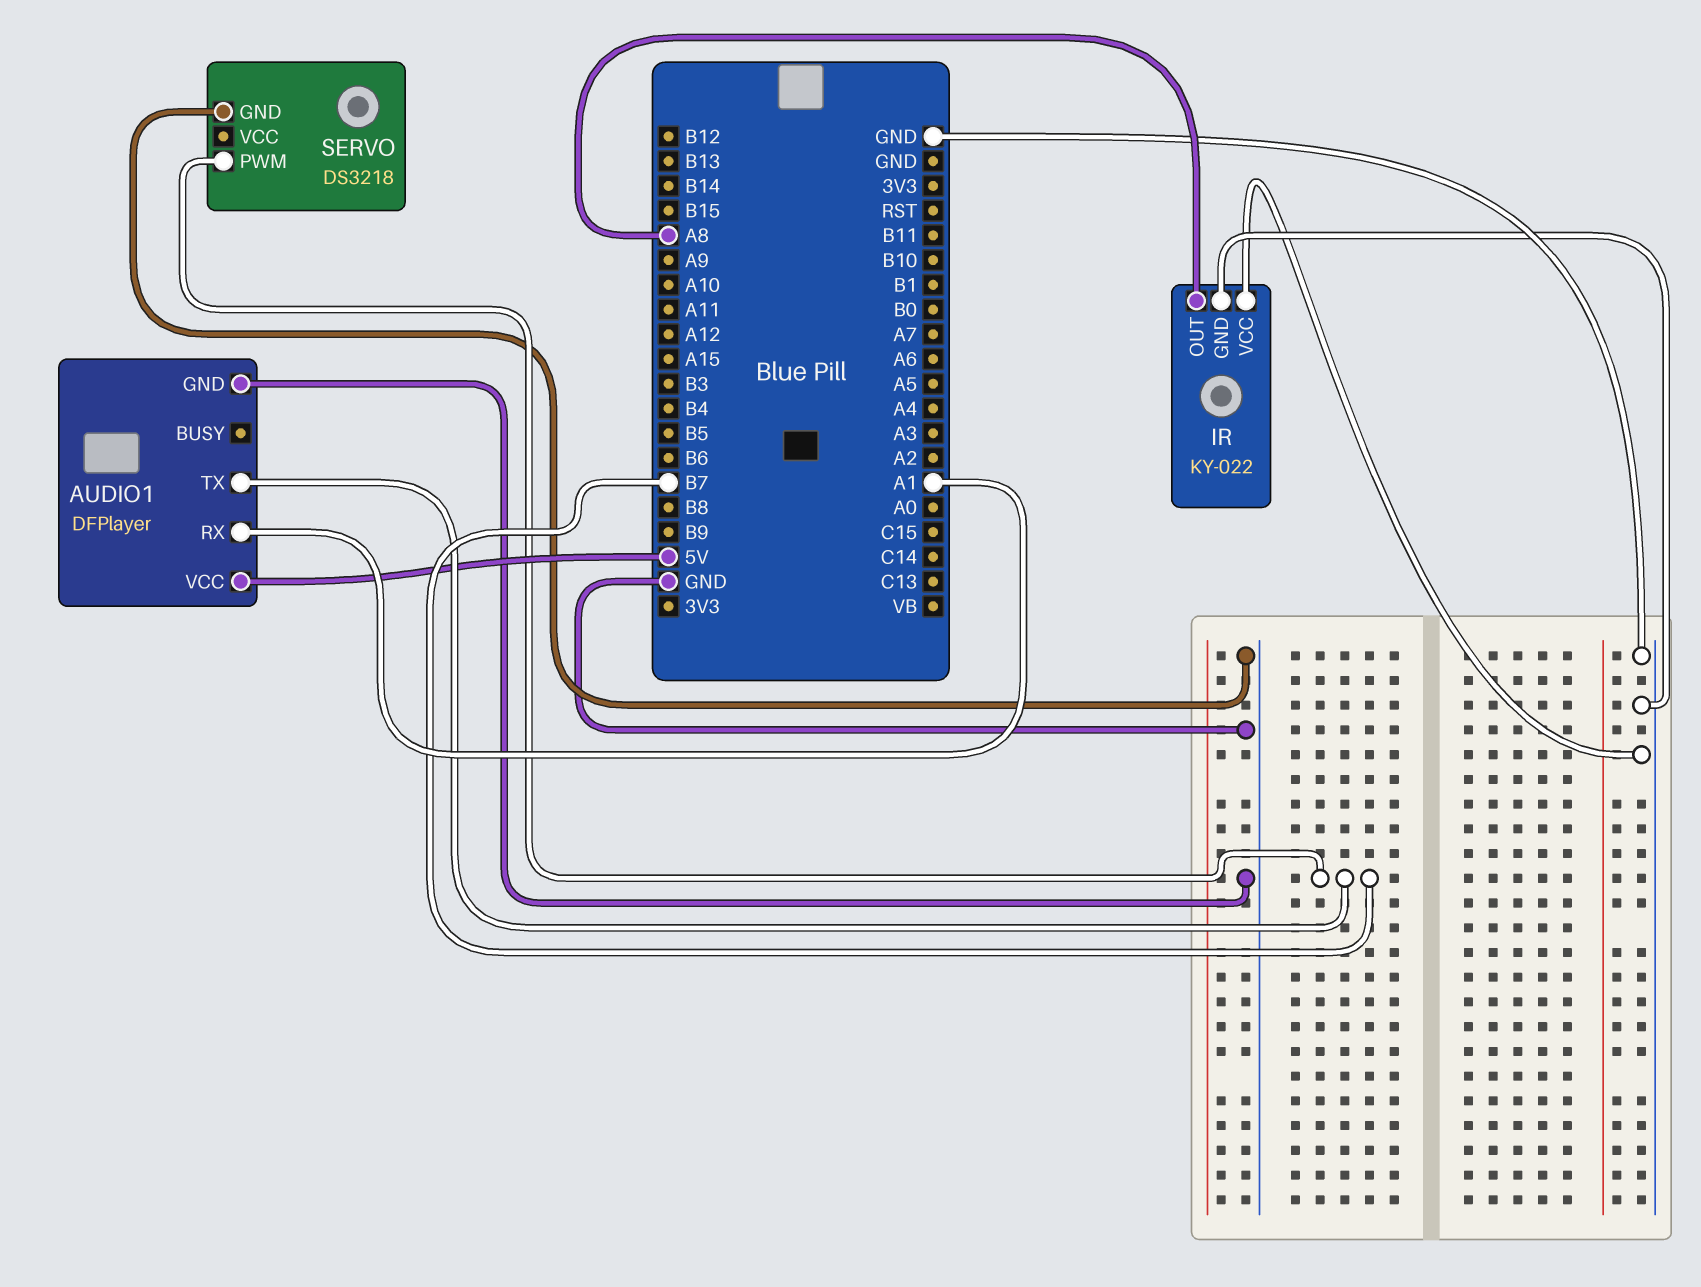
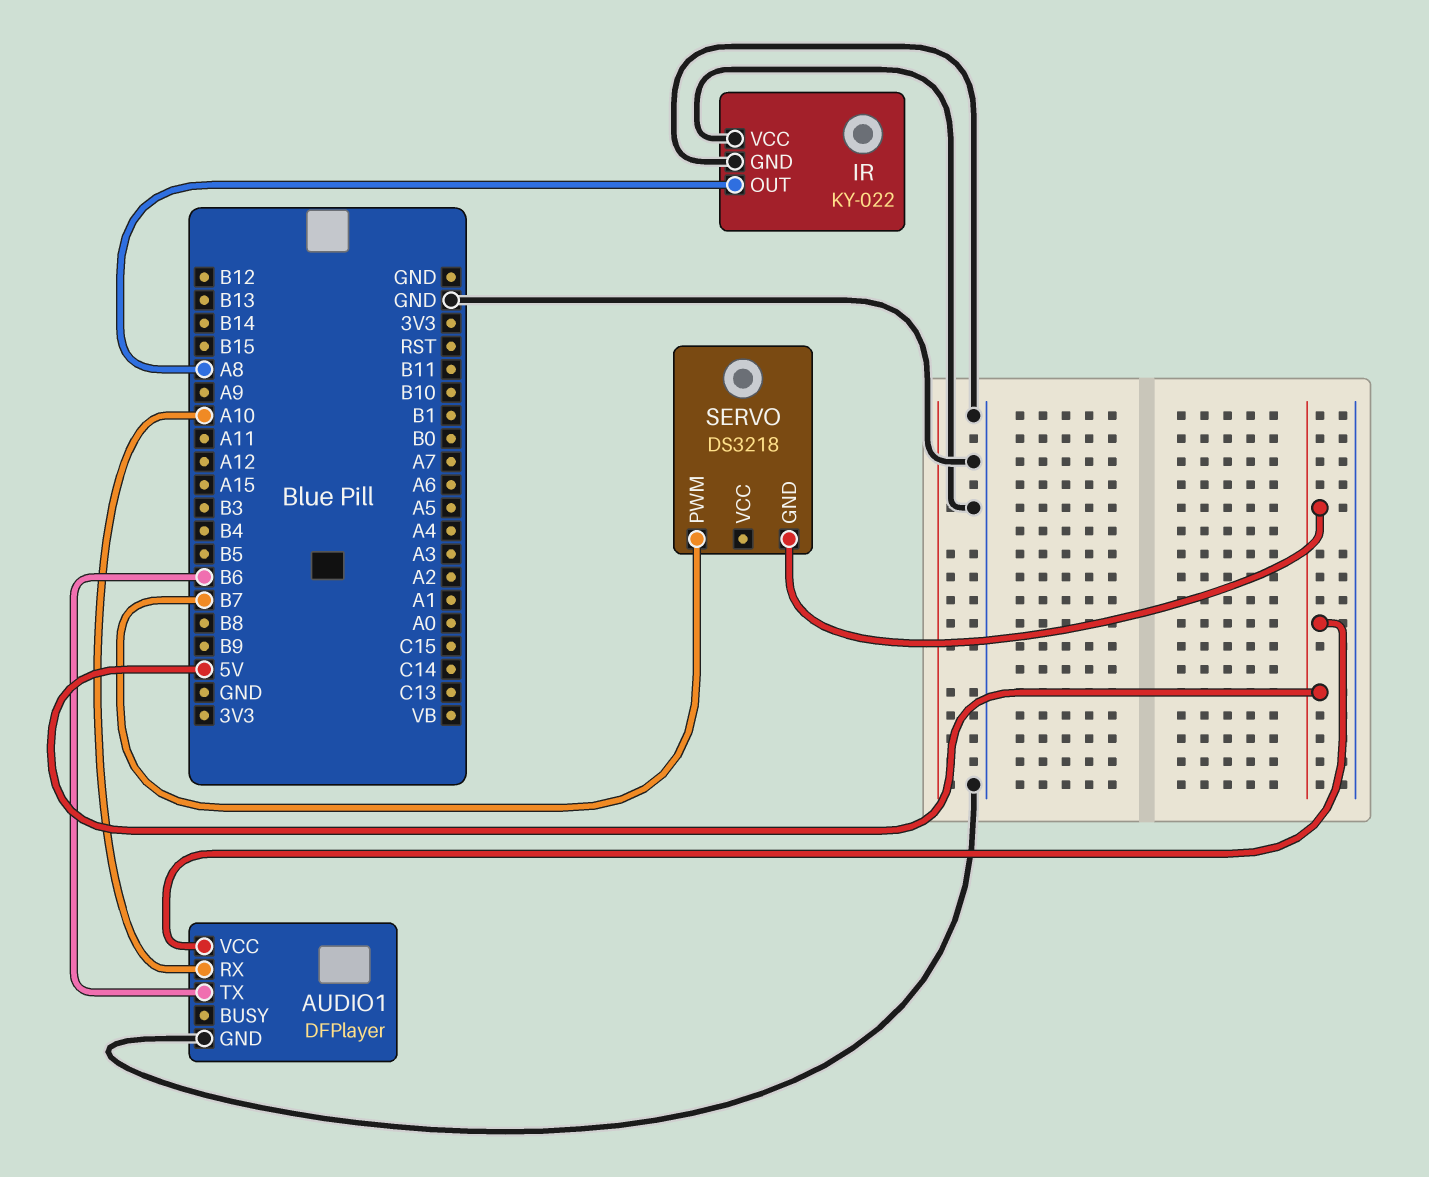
AUDIO1 pin RX: A1 -> A10
AUDIO1 pin TX: B7 -> B6
SERVO pin GND: GND -> 5V

